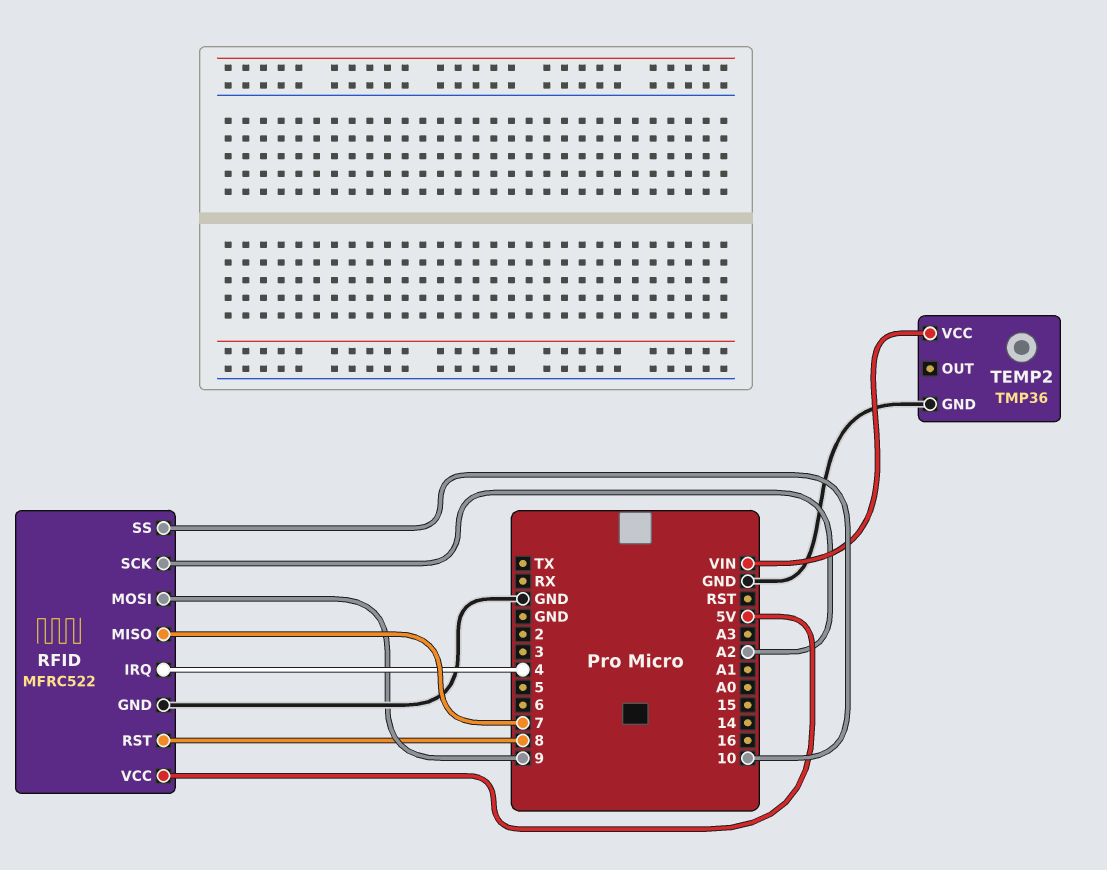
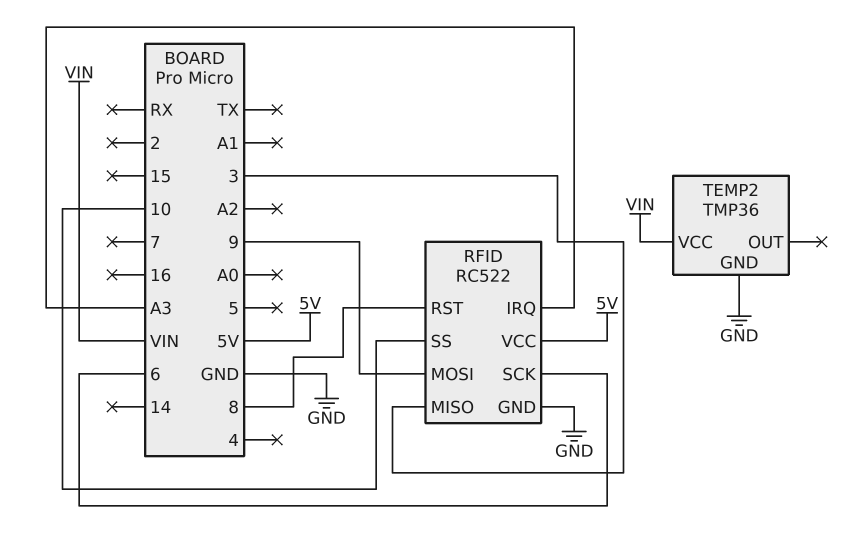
RFID: MFRC522 -> RC522
RFID pin IRQ: 4 -> A3
RFID pin MISO: 7 -> 3
RFID pin SCK: A2 -> 6

